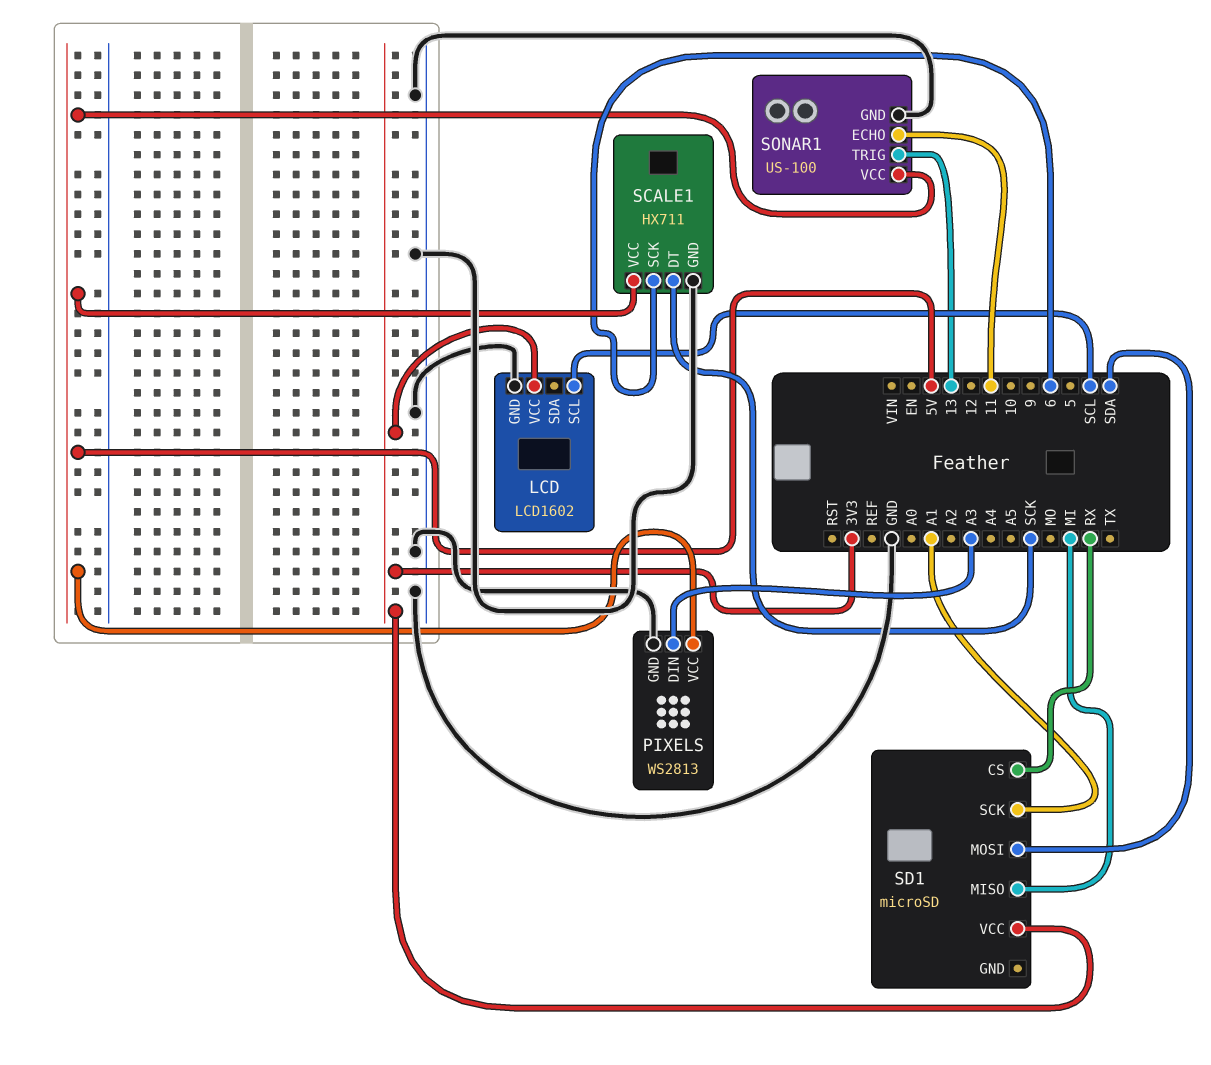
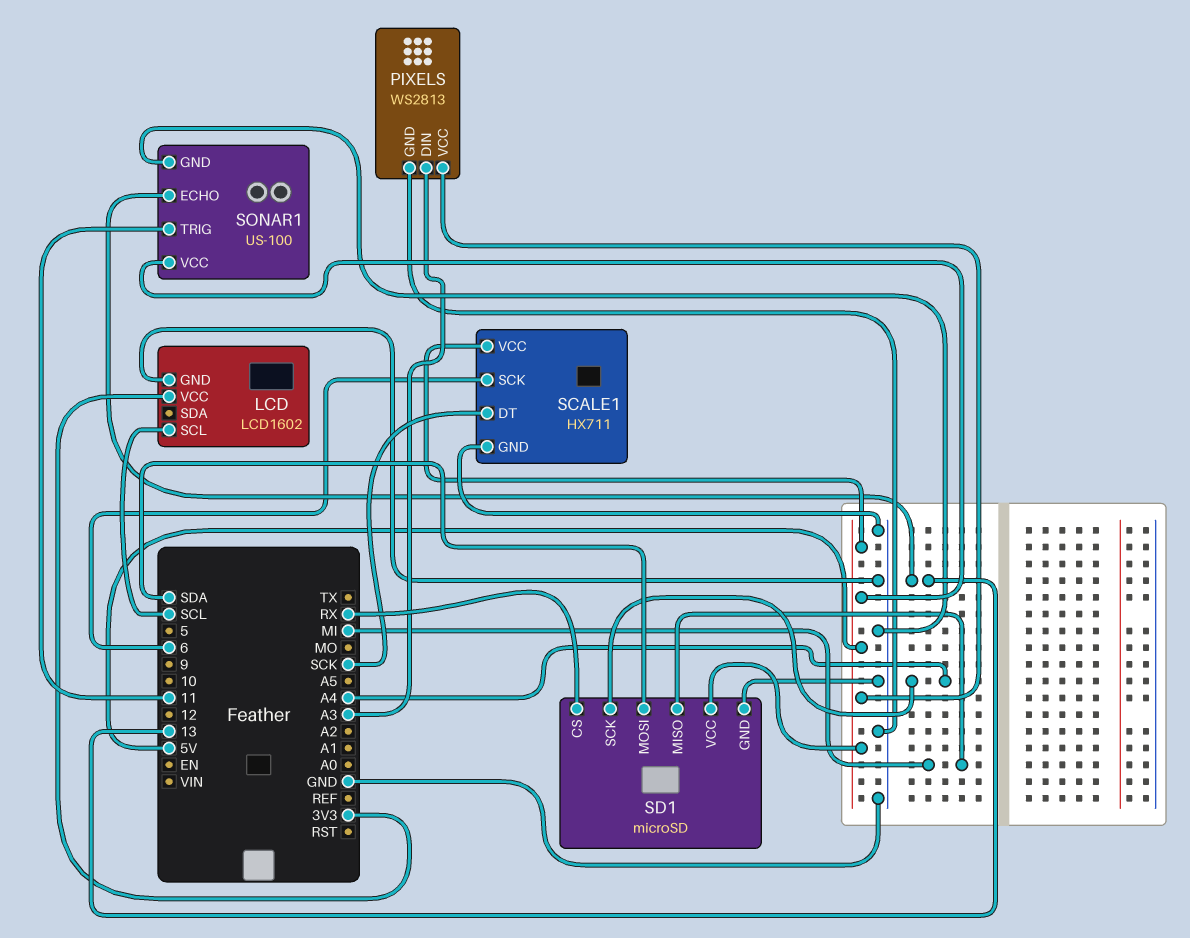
SD1 pin GND: none -> GND
SD1 pin SCK: A1 -> A4
SD1 pin VCC: 3V3 -> 5V
SONAR1 pin ECHO: 11 -> 13
SONAR1 pin TRIG: 13 -> 11

